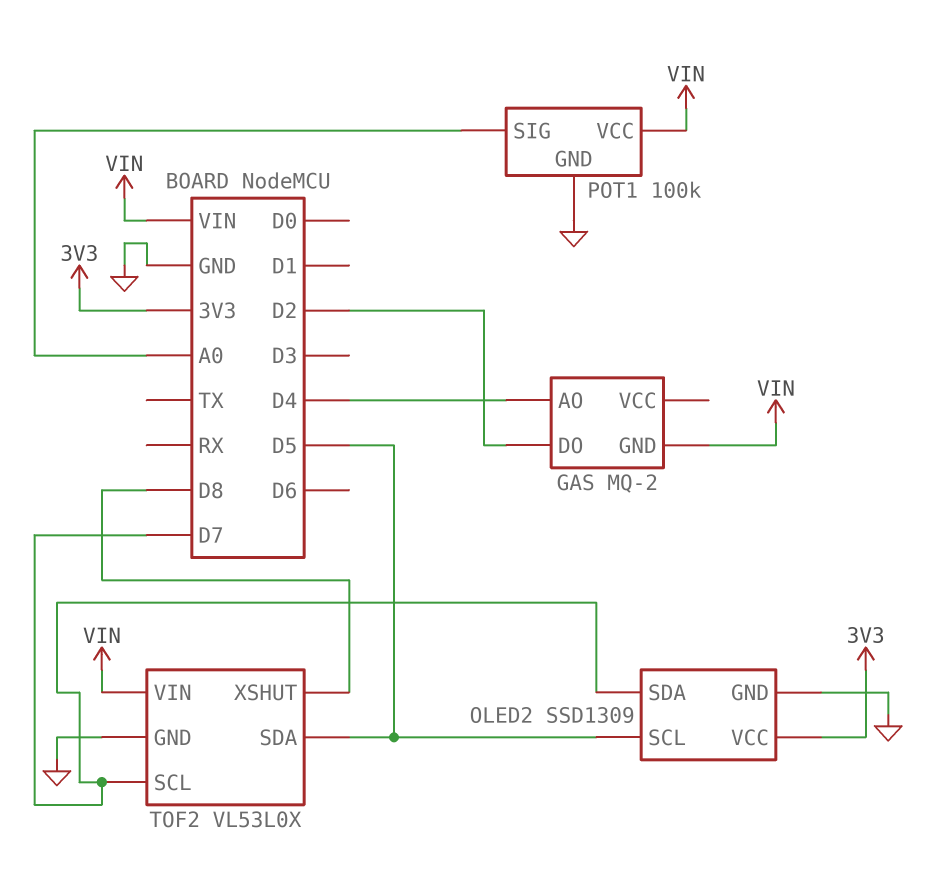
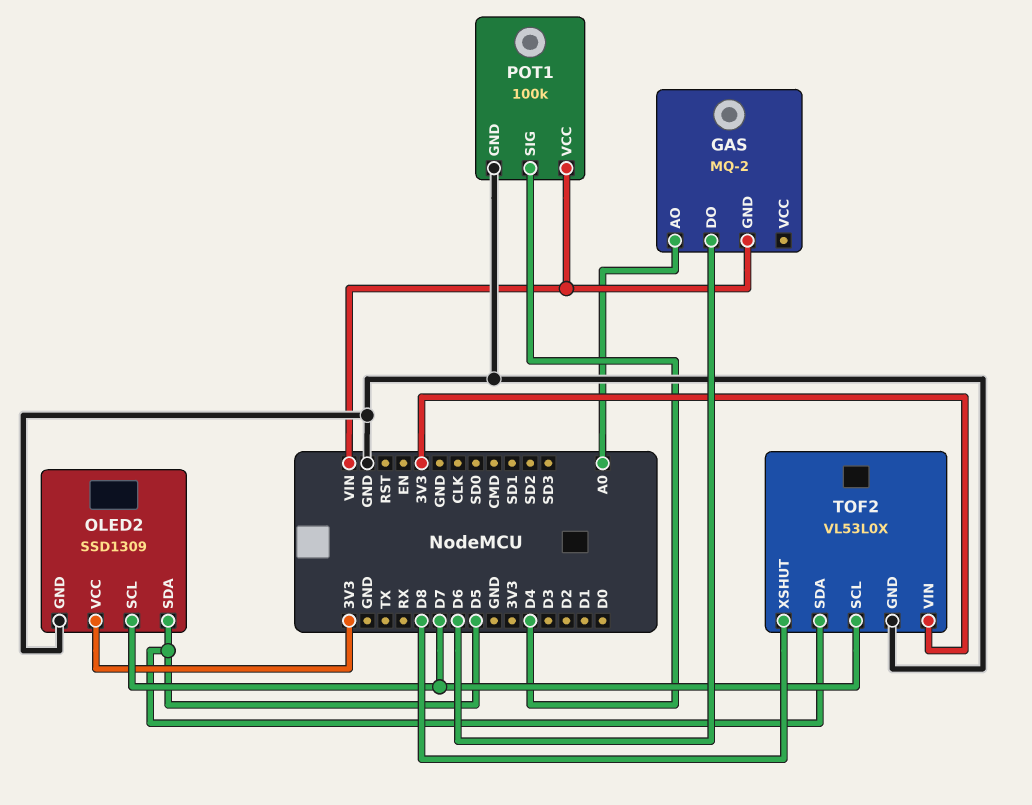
GAS pin AO: D4 -> A0
GAS pin DO: D2 -> D6
OLED2 pin SCL: D5 -> D7
OLED2 pin SDA: D7 -> D5
POT1 pin SIG: A0 -> D4
TOF2 pin VIN: VIN -> 3V3

